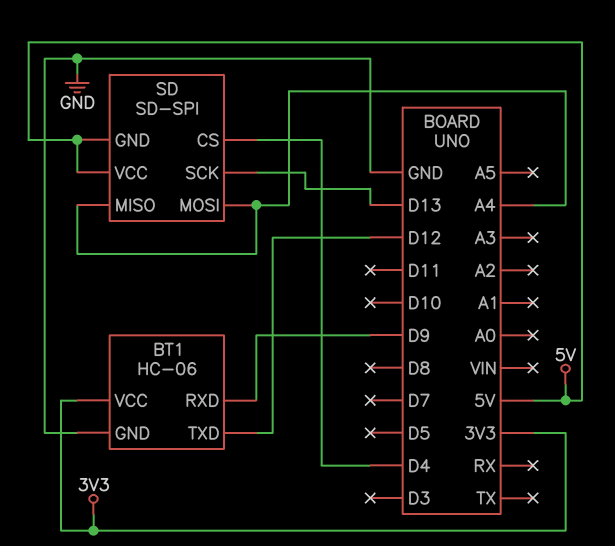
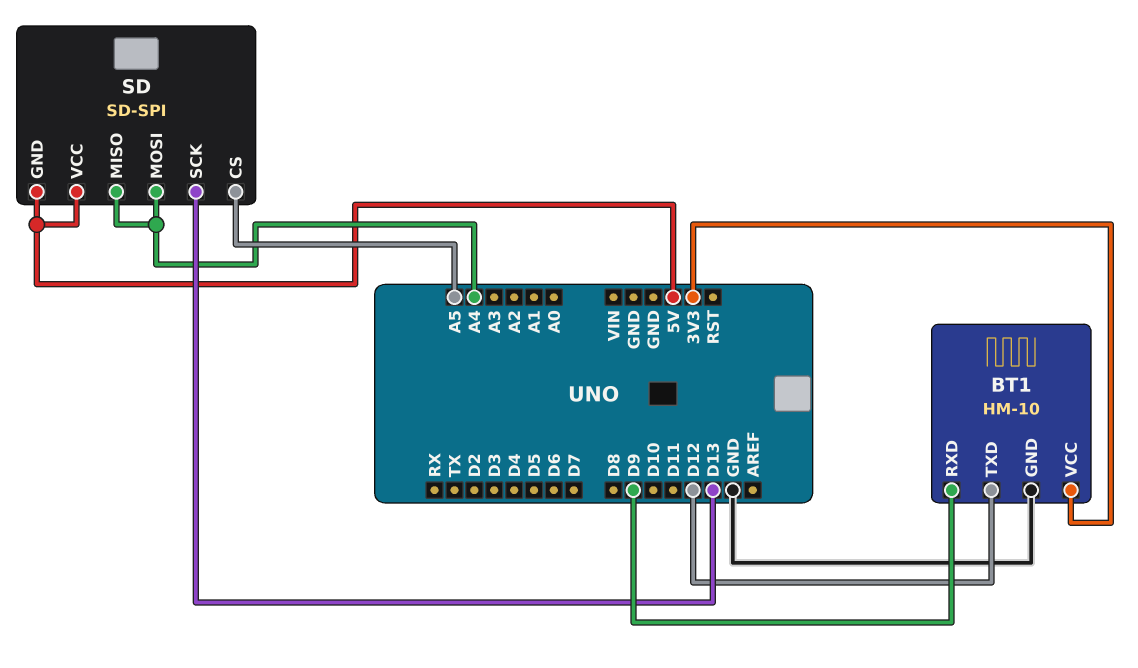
BT1: HC-06 -> HM-10
SD pin CS: D4 -> A5

